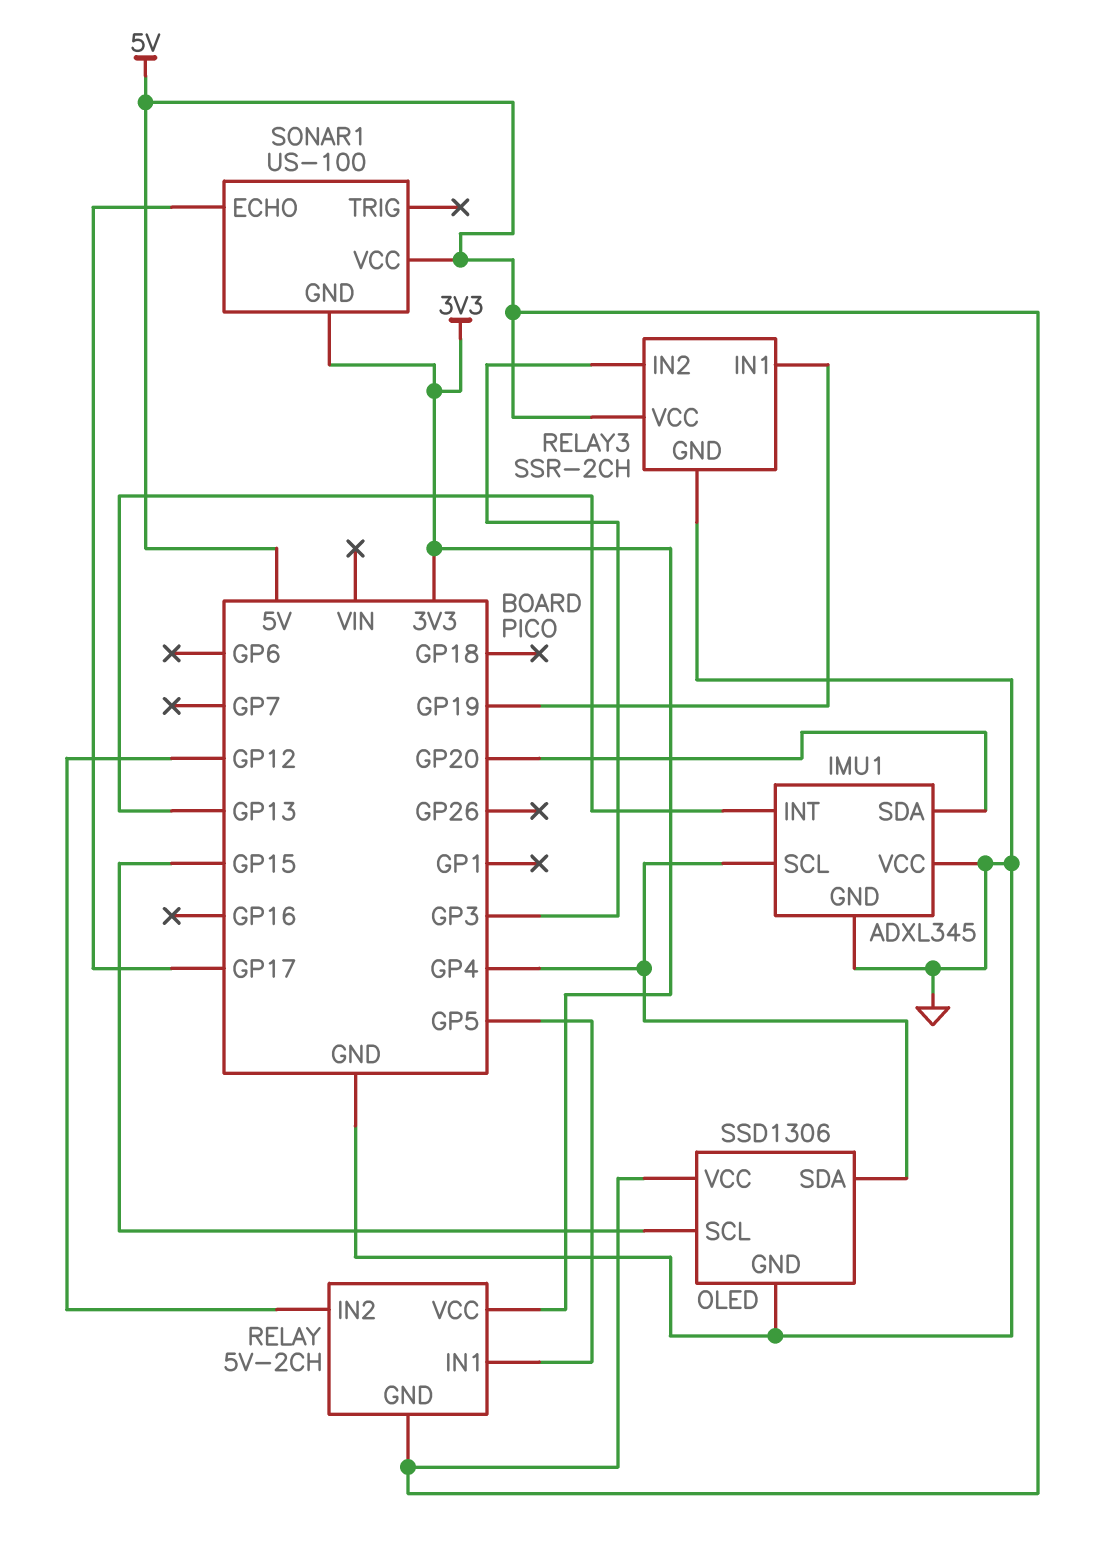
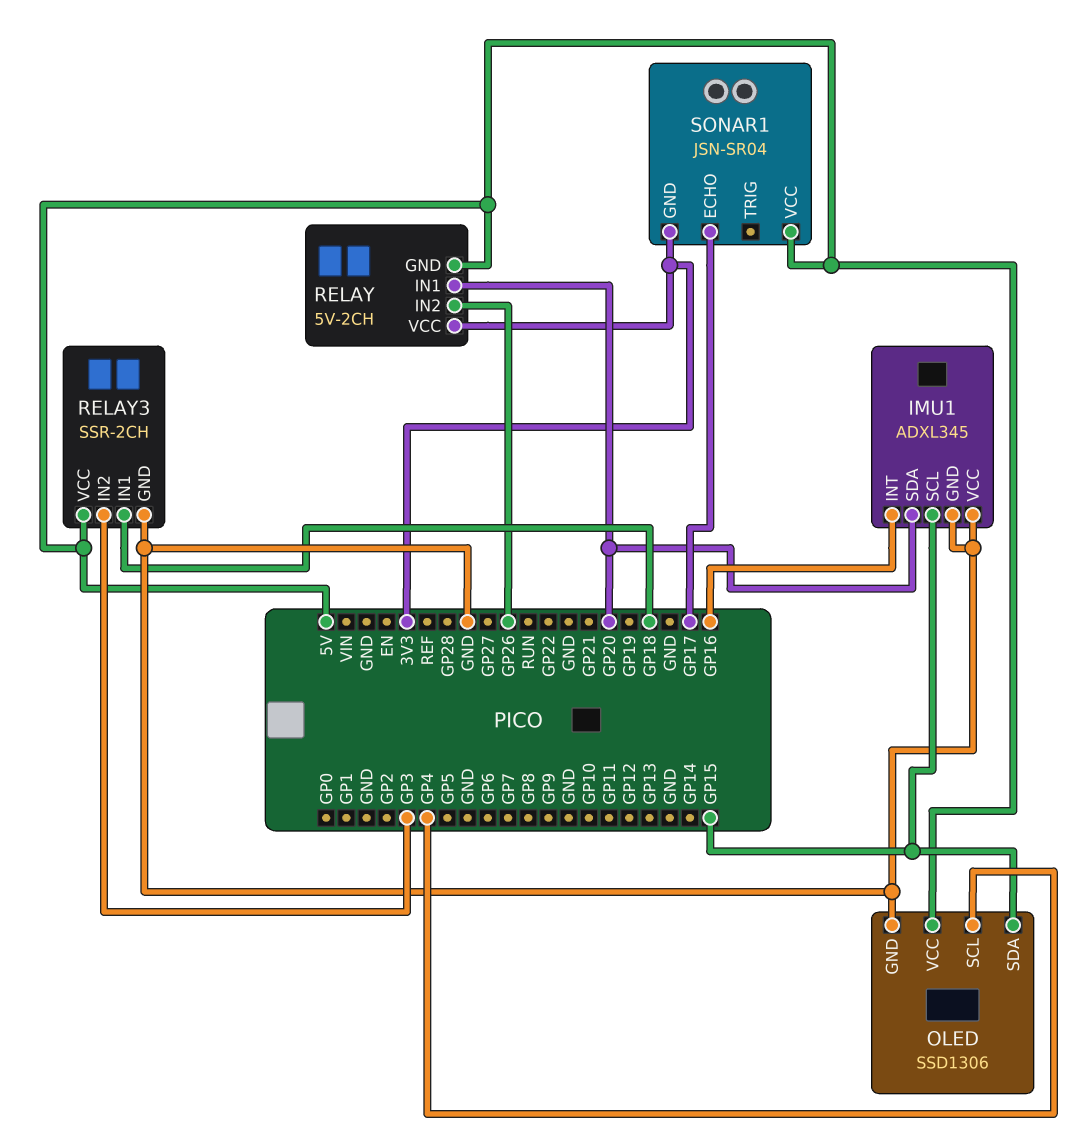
IMU1 pin INT: GP13 -> GP16
IMU1 pin SCL: GP4 -> GP15
OLED pin SCL: GP15 -> GP4
OLED pin SDA: GP4 -> GP15
RELAY pin IN1: GP5 -> GP20
RELAY pin IN2: GP12 -> GP26
RELAY3 pin IN1: GP19 -> GP18
SONAR1: US-100 -> JSN-SR04

